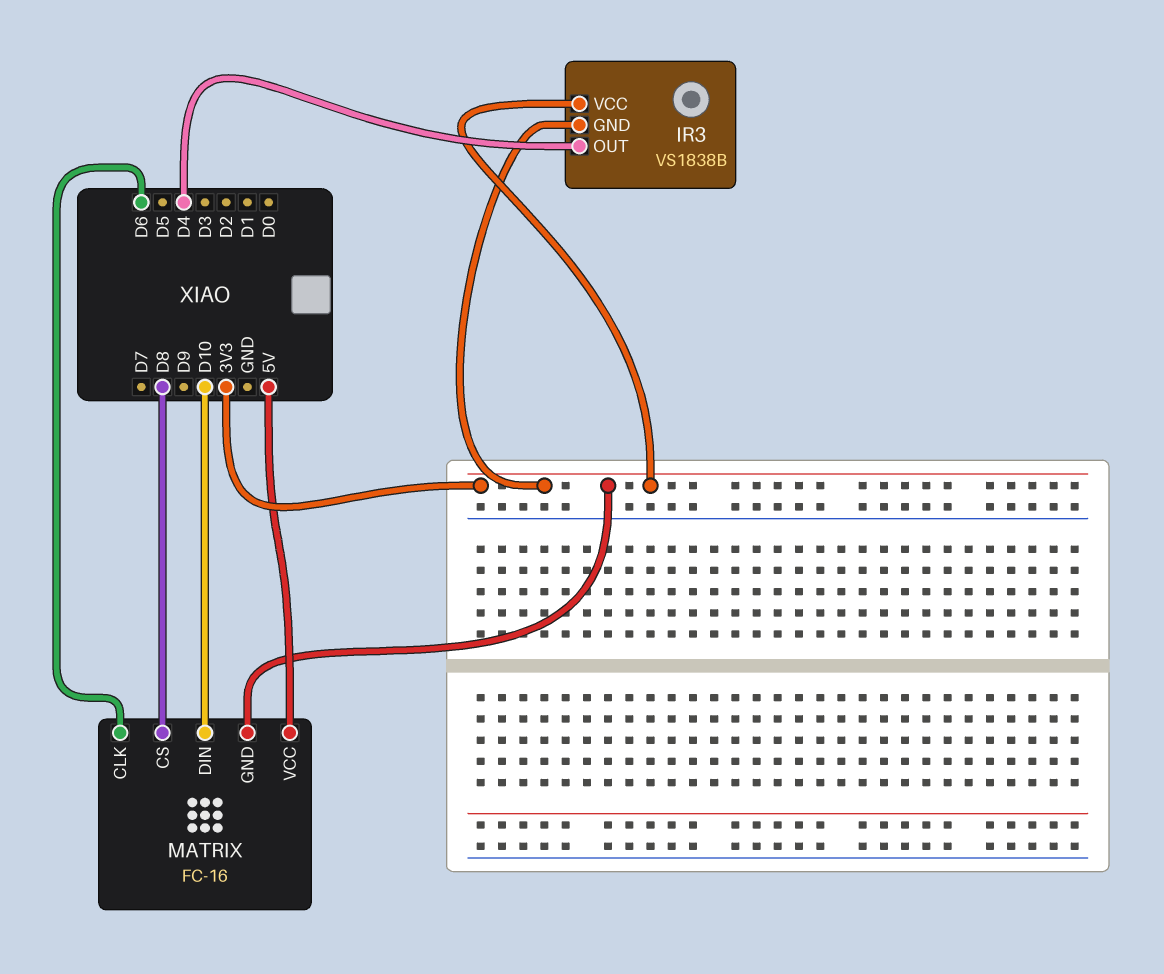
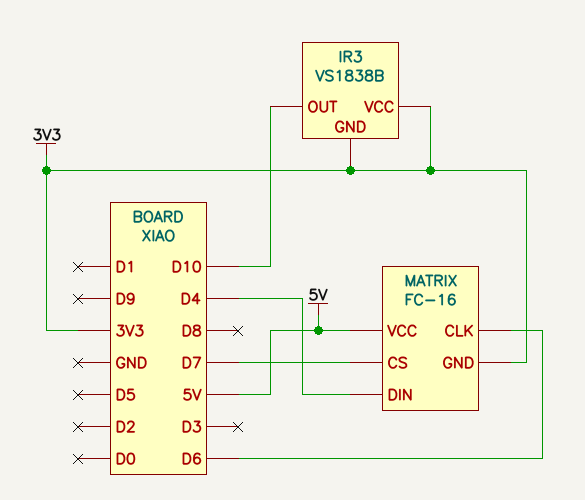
IR3 pin OUT: D4 -> D10
MATRIX pin CS: D8 -> D7
MATRIX pin DIN: D10 -> D4

